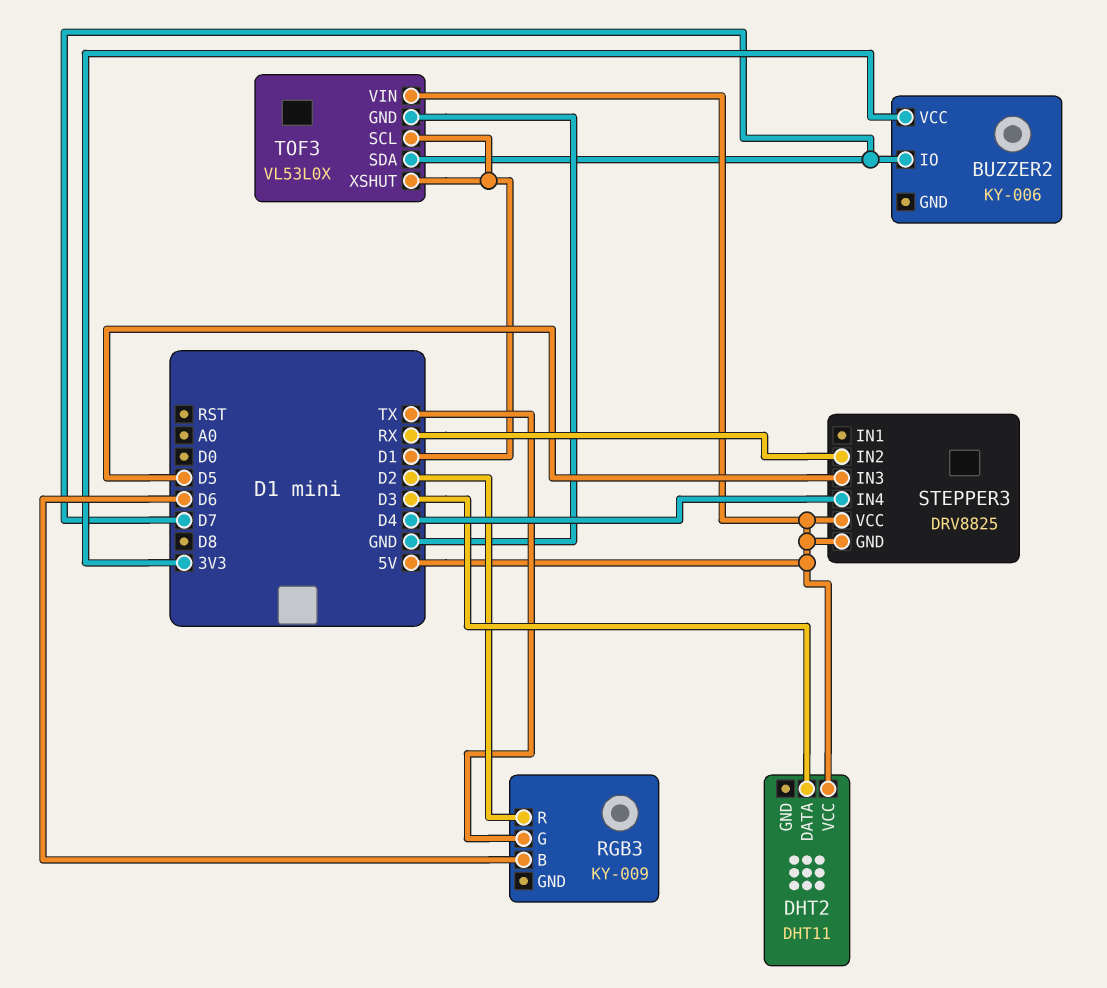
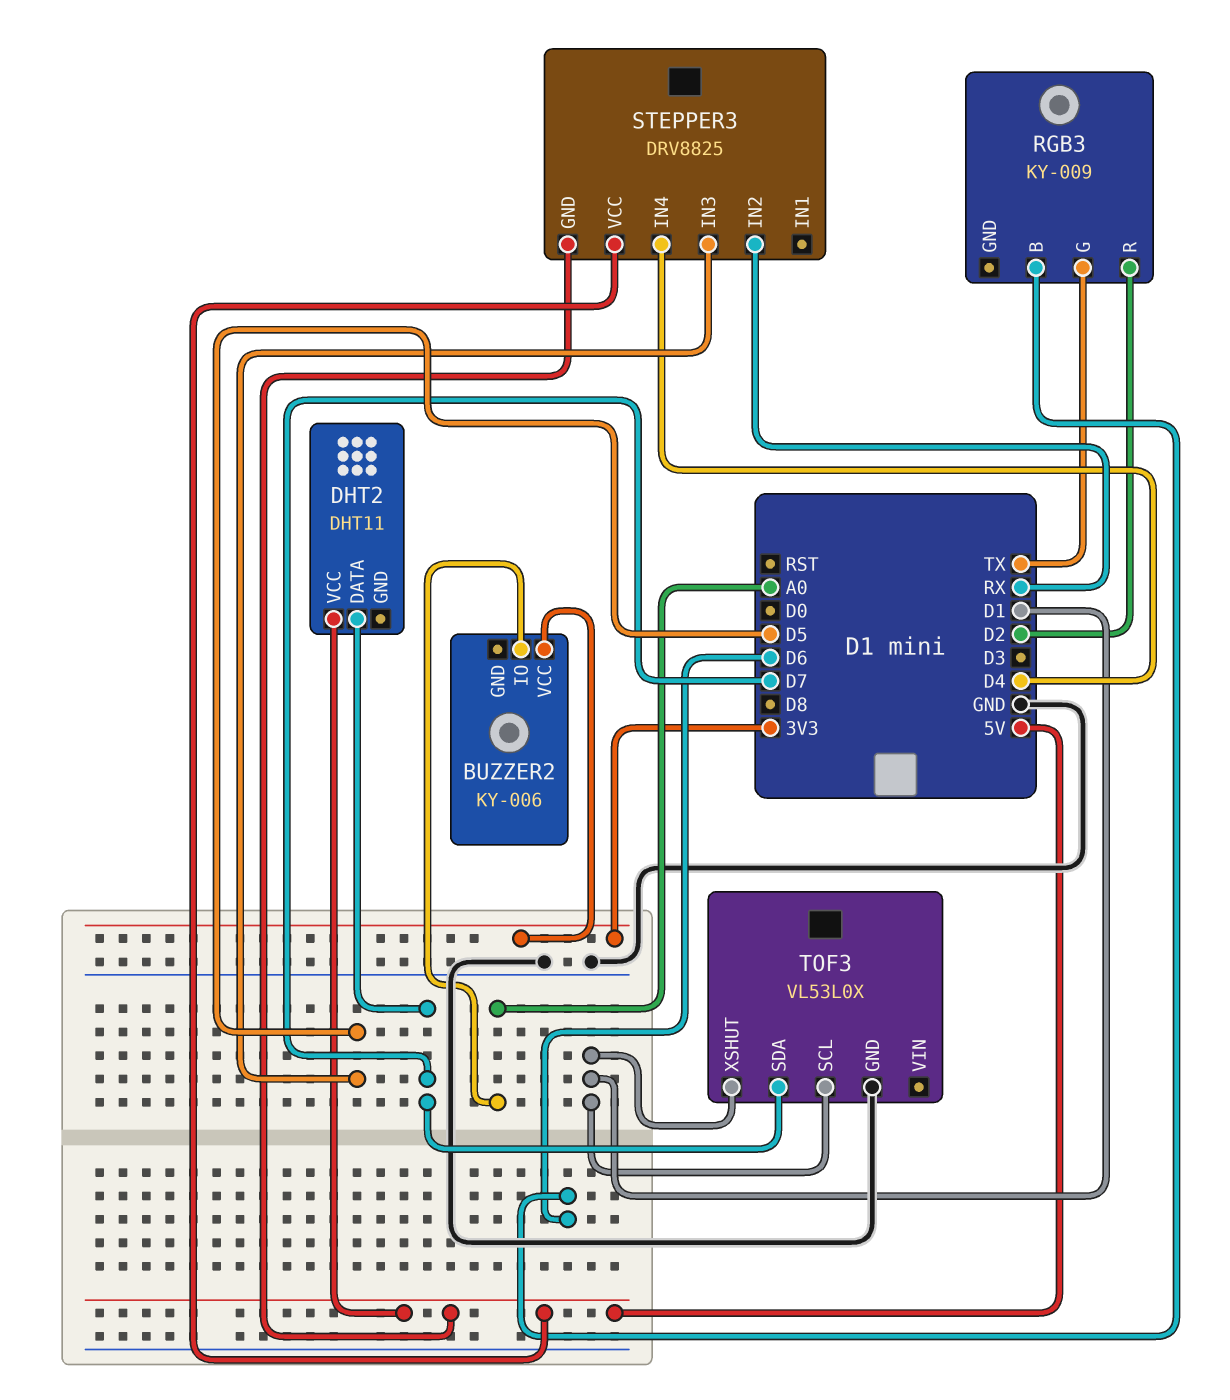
BUZZER2 pin IO: D7 -> A0
DHT2 pin DATA: D3 -> D7
TOF3 pin VIN: 5V -> none

